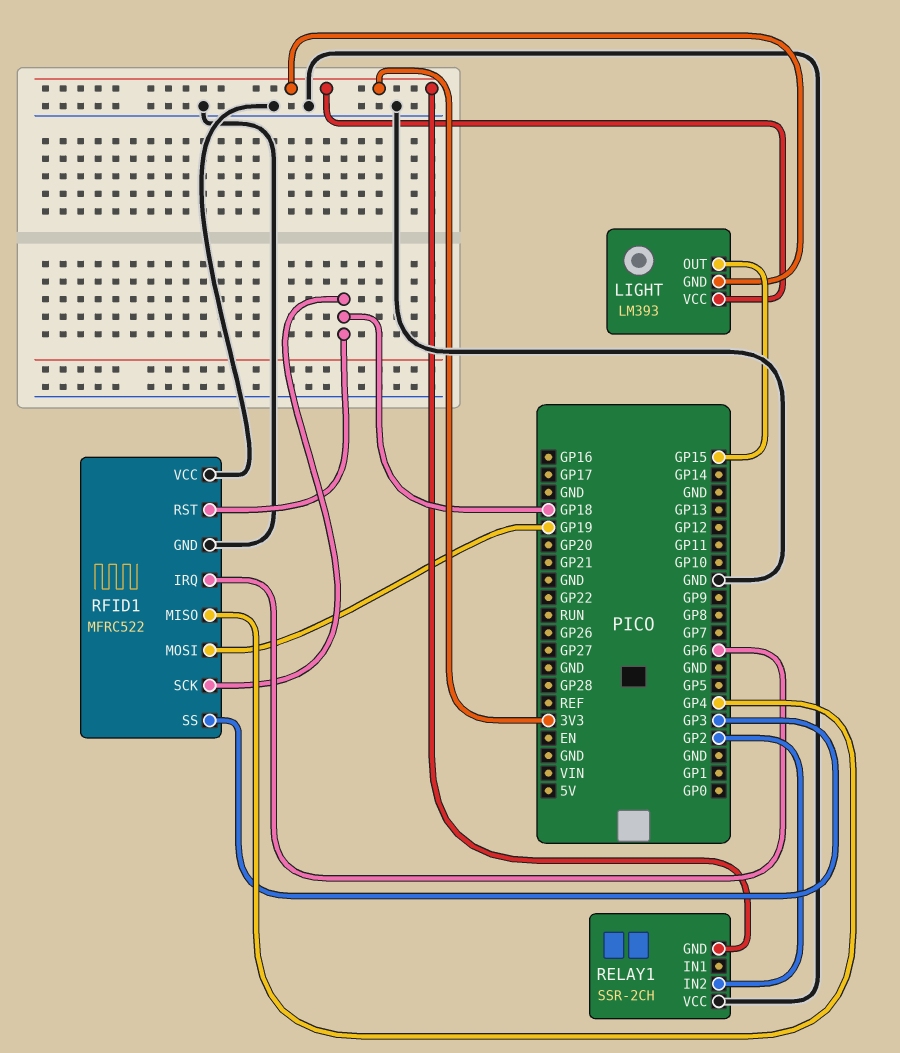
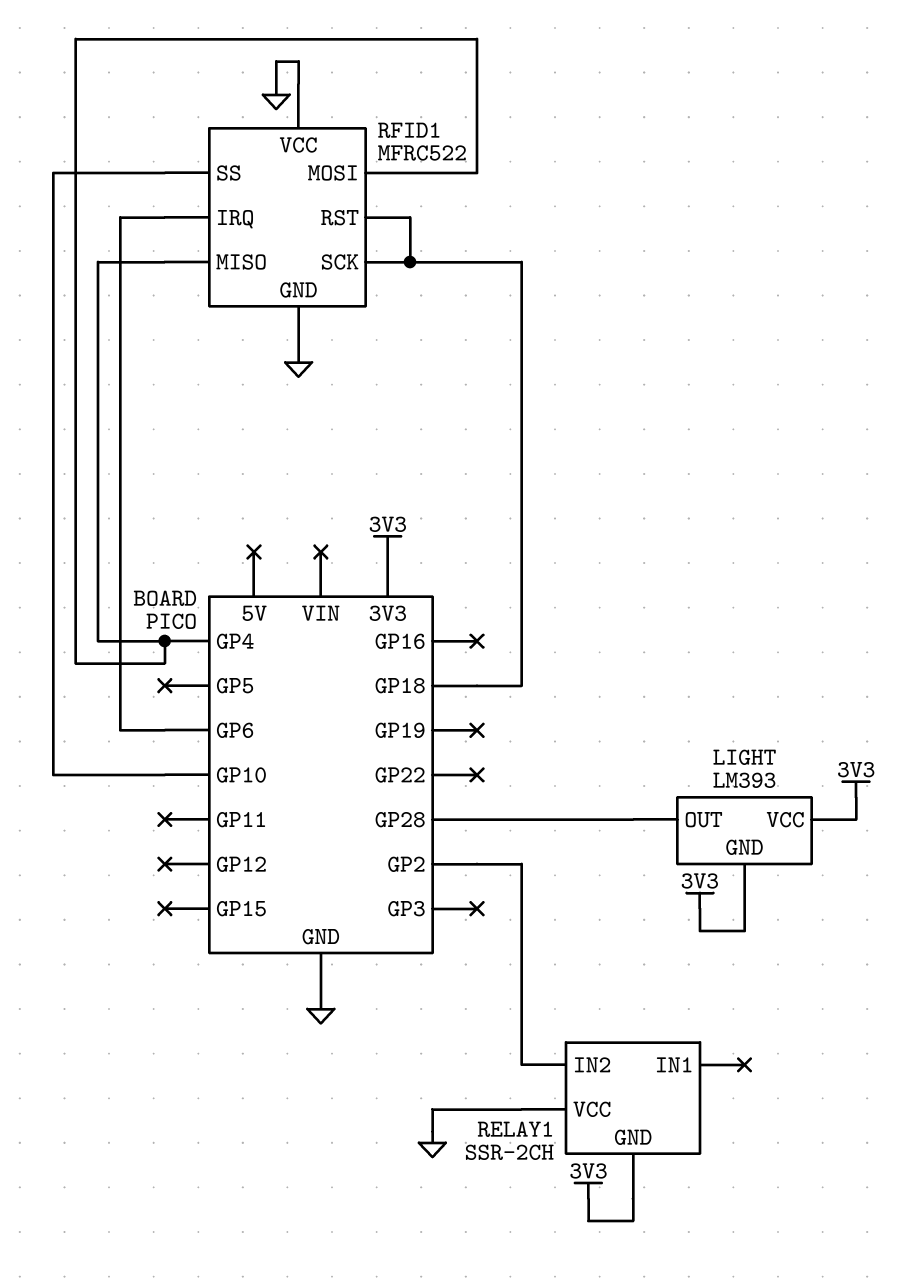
LIGHT pin OUT: GP15 -> GP28
RFID1 pin MOSI: GP19 -> GP4
RFID1 pin SS: GP3 -> GP10

